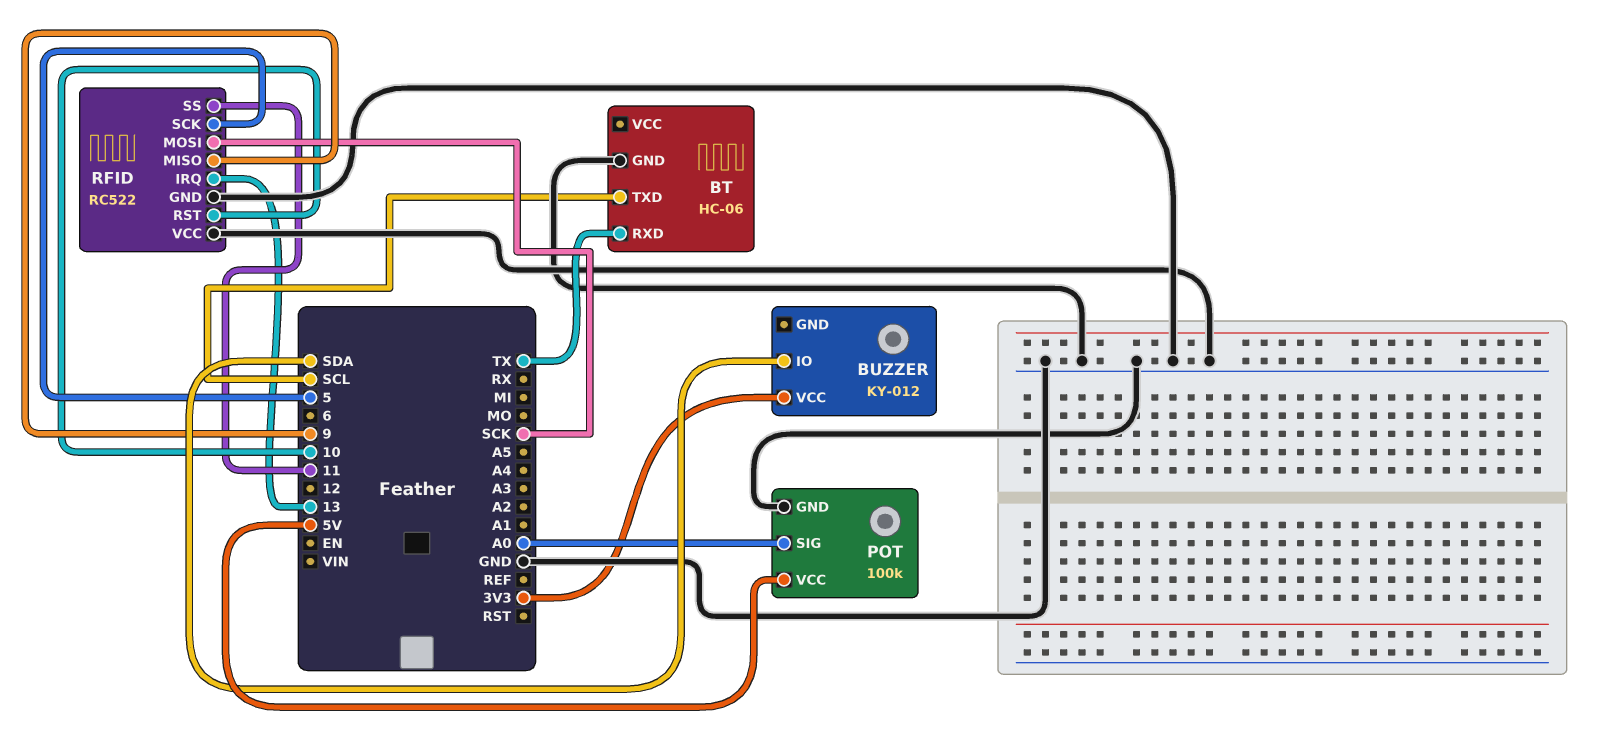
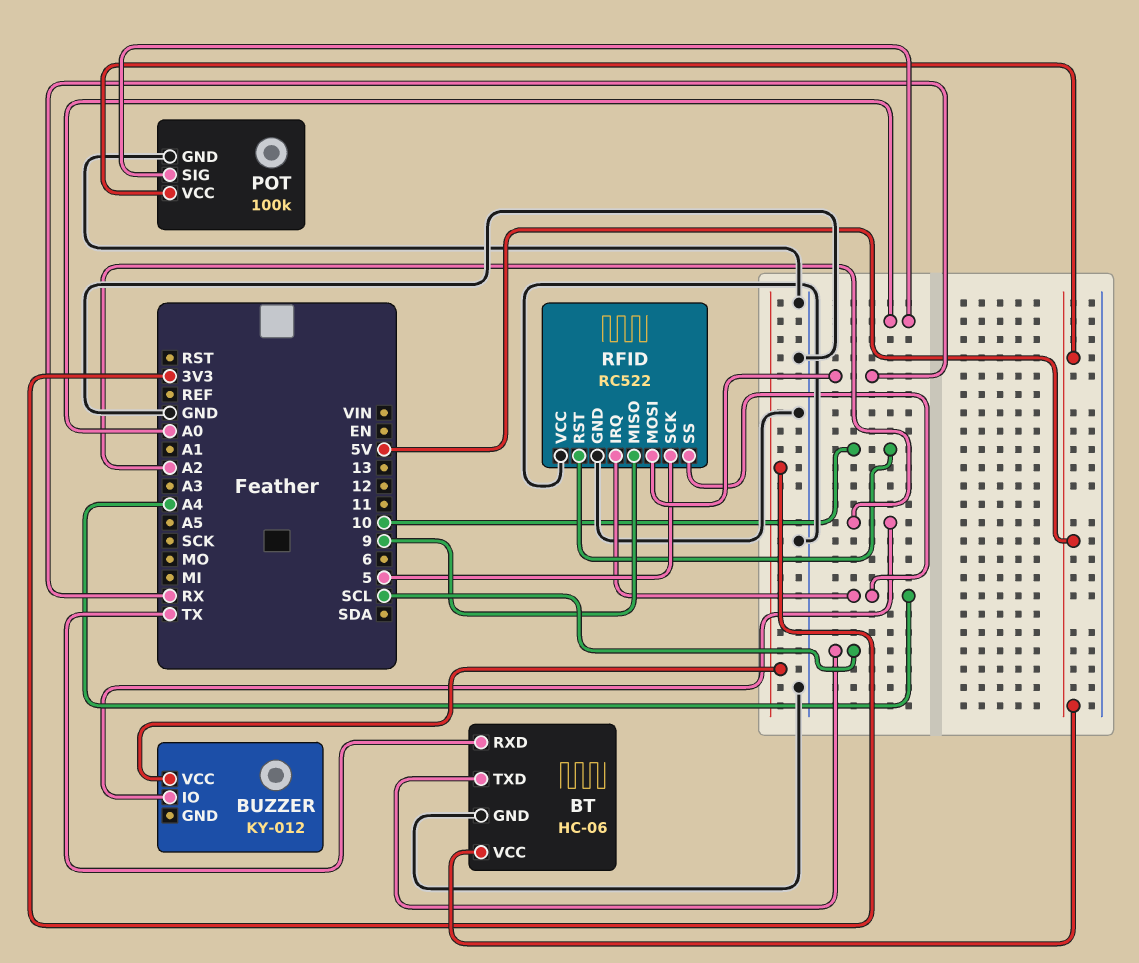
BT pin VCC: none -> 5V
BUZZER pin IO: SDA -> A2
RFID pin IRQ: 13 -> A4
RFID pin MOSI: SCK -> RX
RFID pin SS: 11 -> A4

